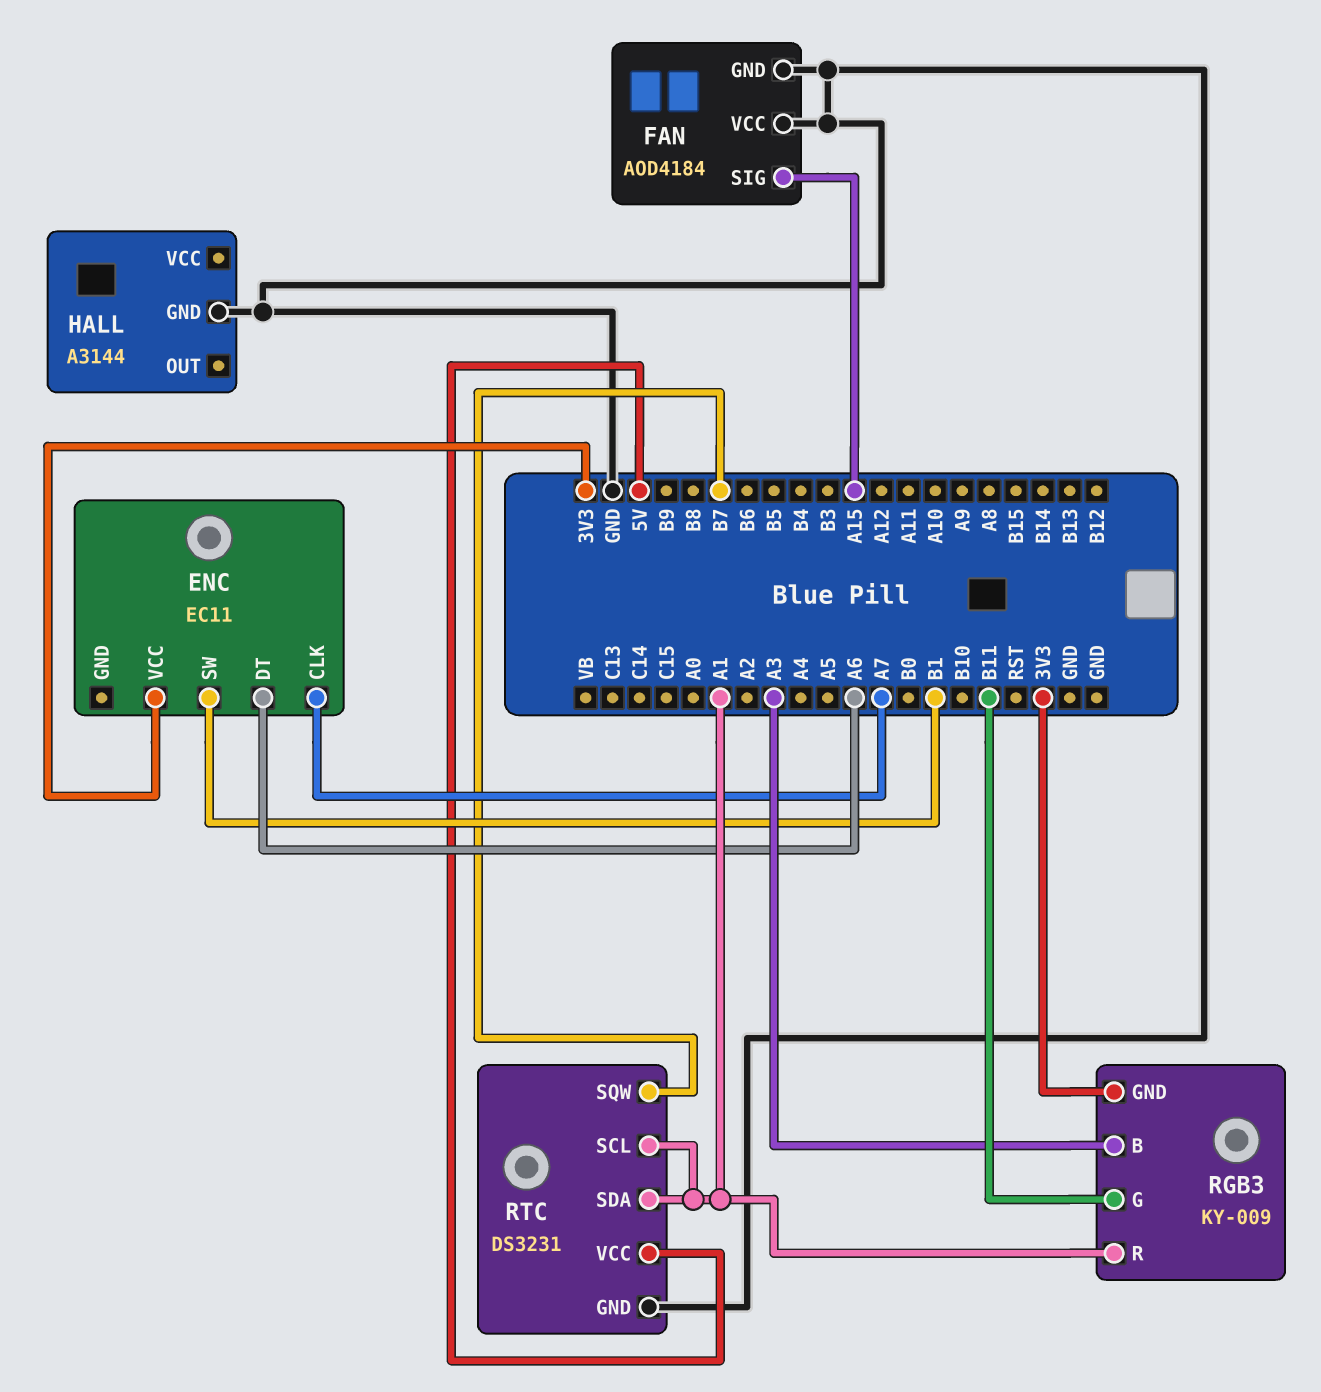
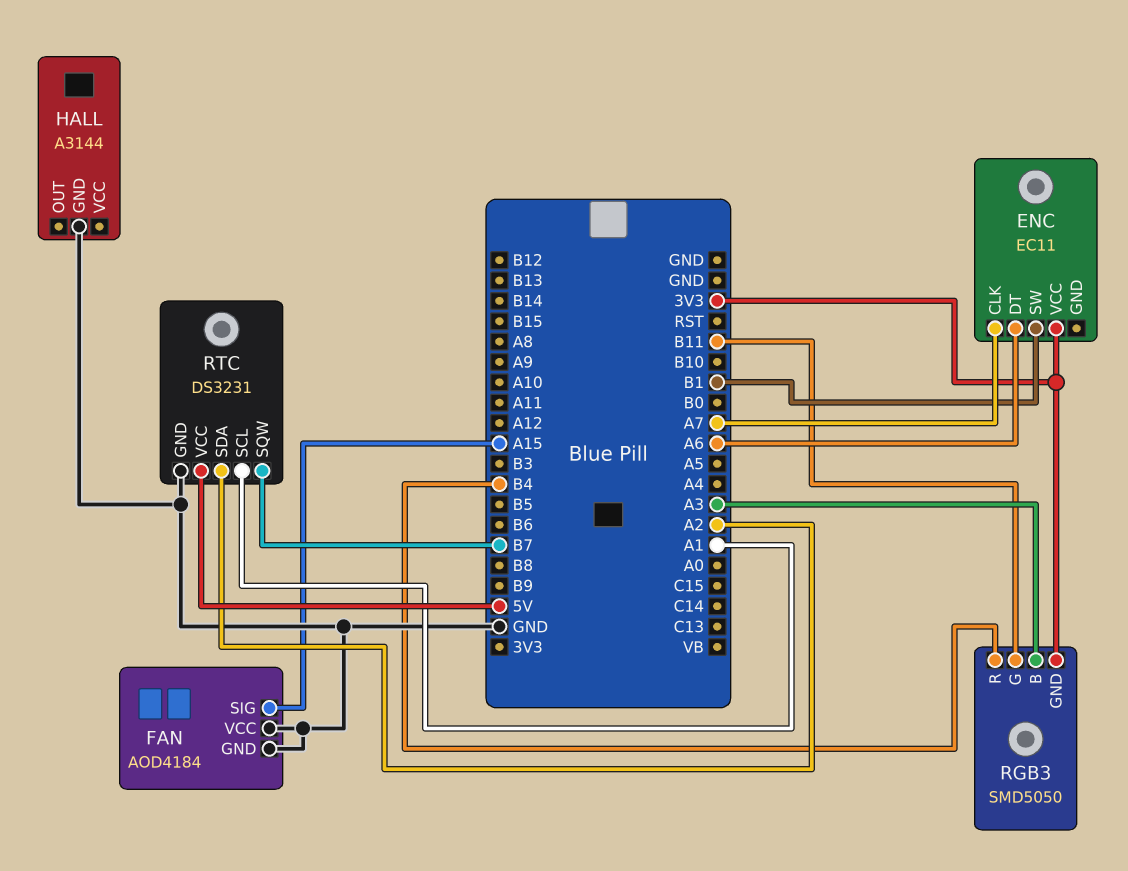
RGB3: KY-009 -> SMD5050
RGB3 pin R: A1 -> B4
RTC pin SDA: A1 -> A2

